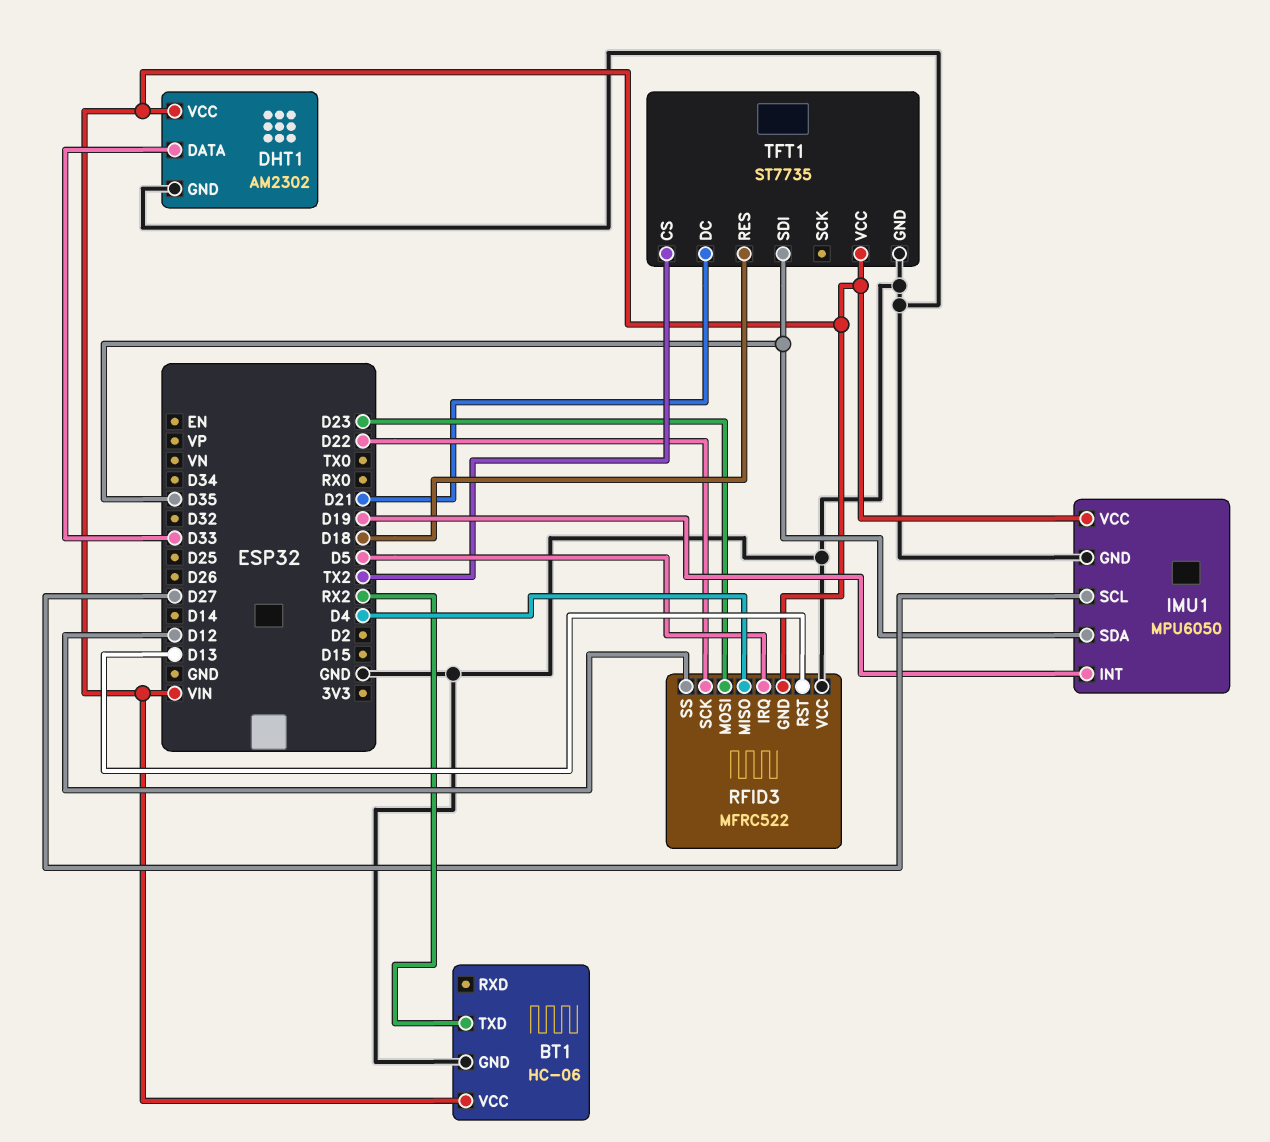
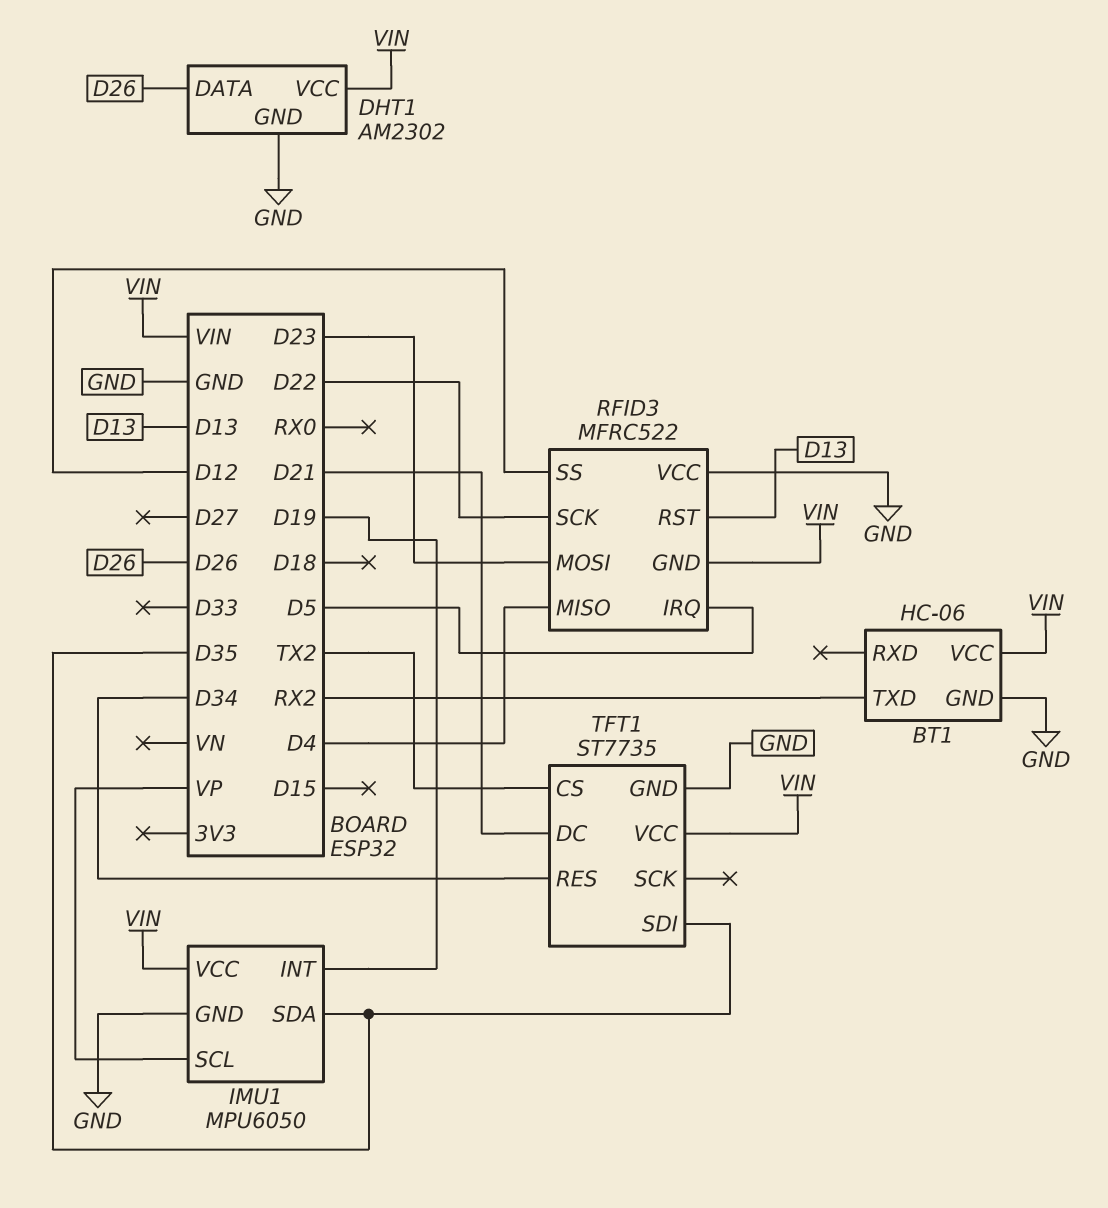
DHT1 pin DATA: D33 -> D26
IMU1 pin SCL: D27 -> VP
TFT1 pin RES: D18 -> D34

